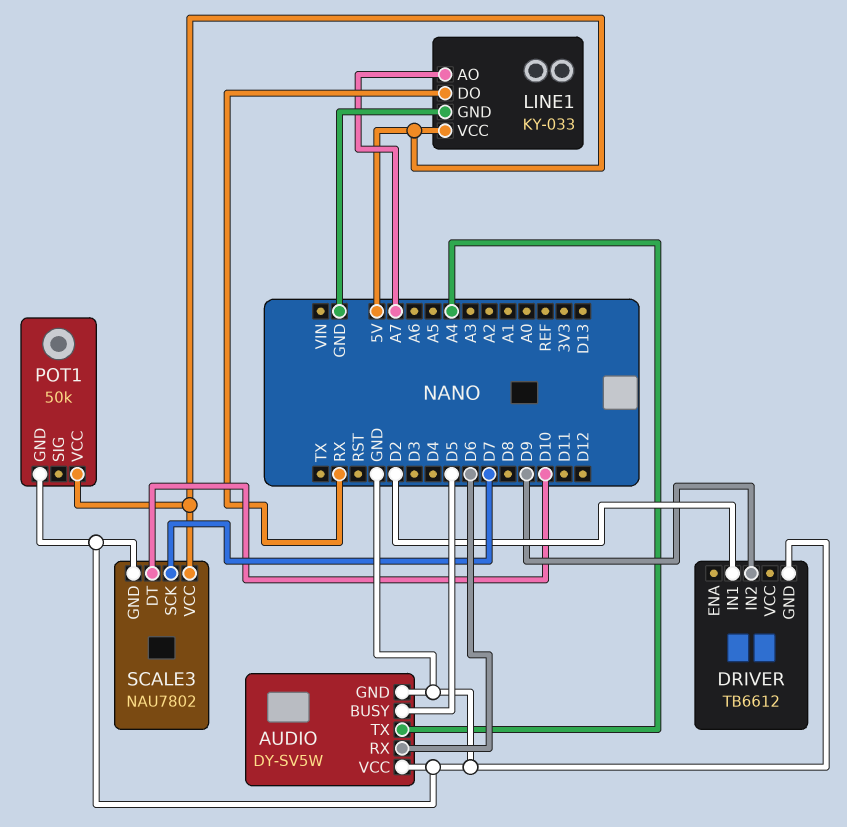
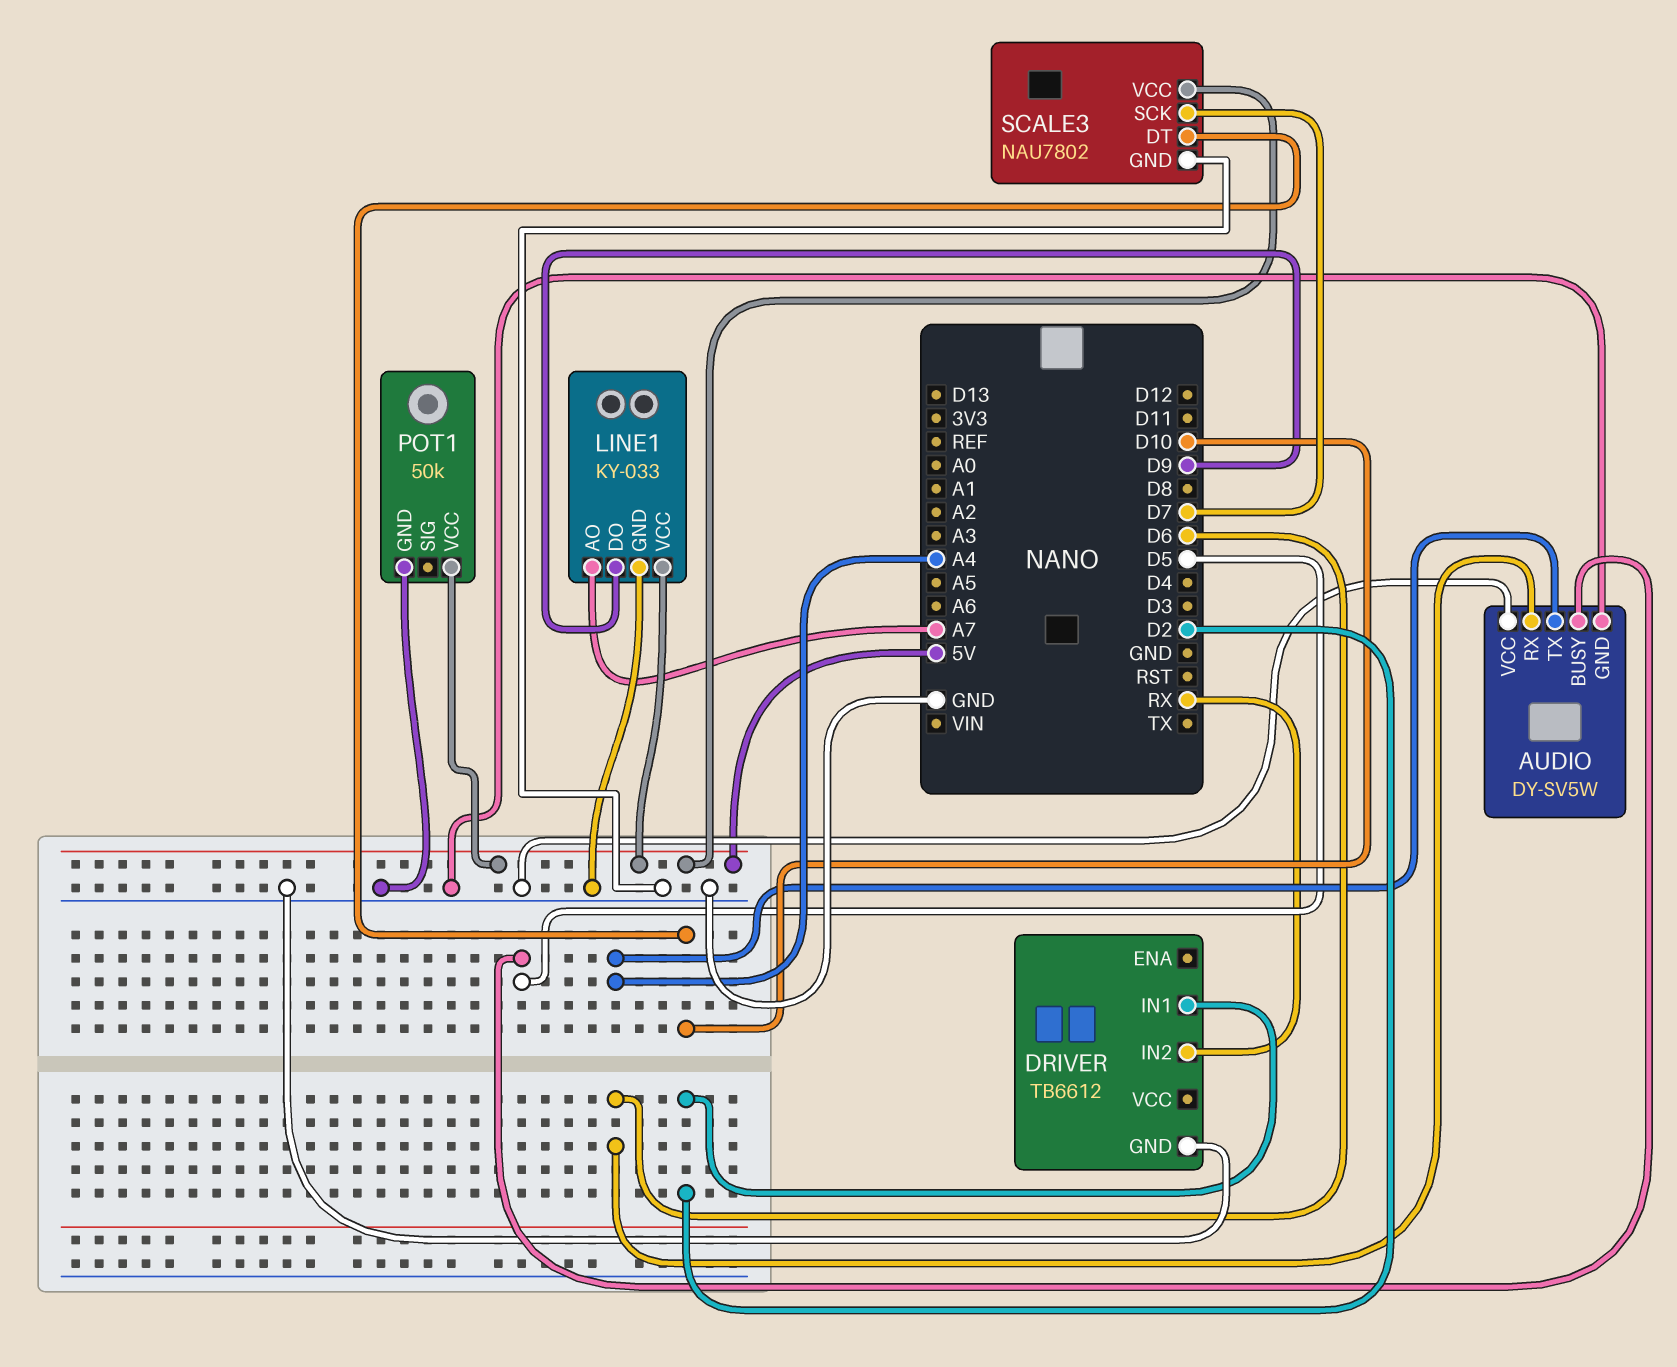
DRIVER pin IN2: D9 -> RX
LINE1 pin DO: RX -> D9

